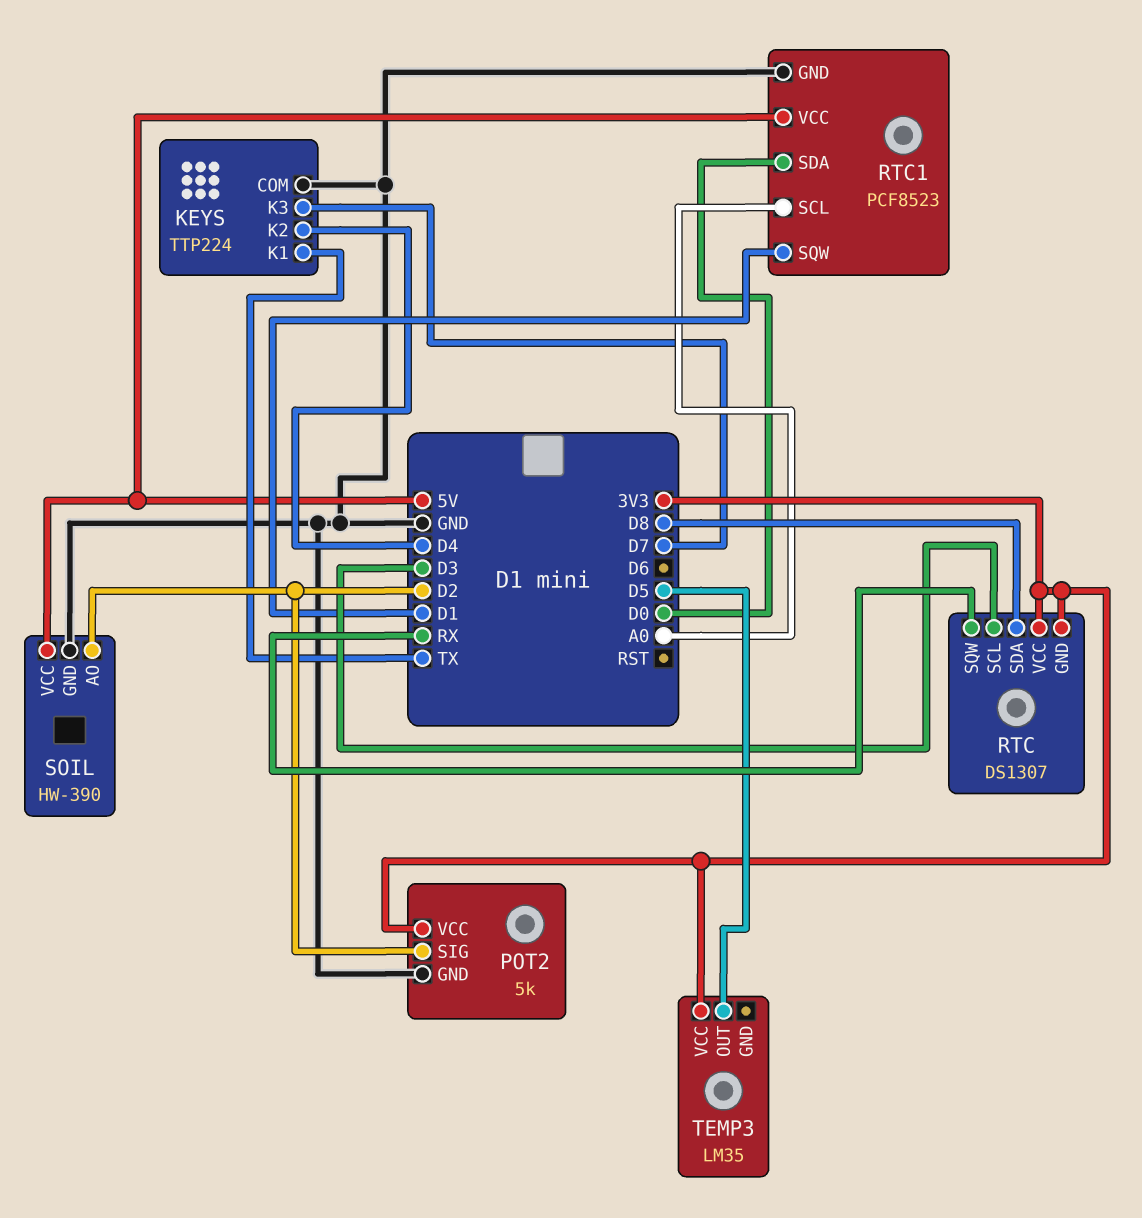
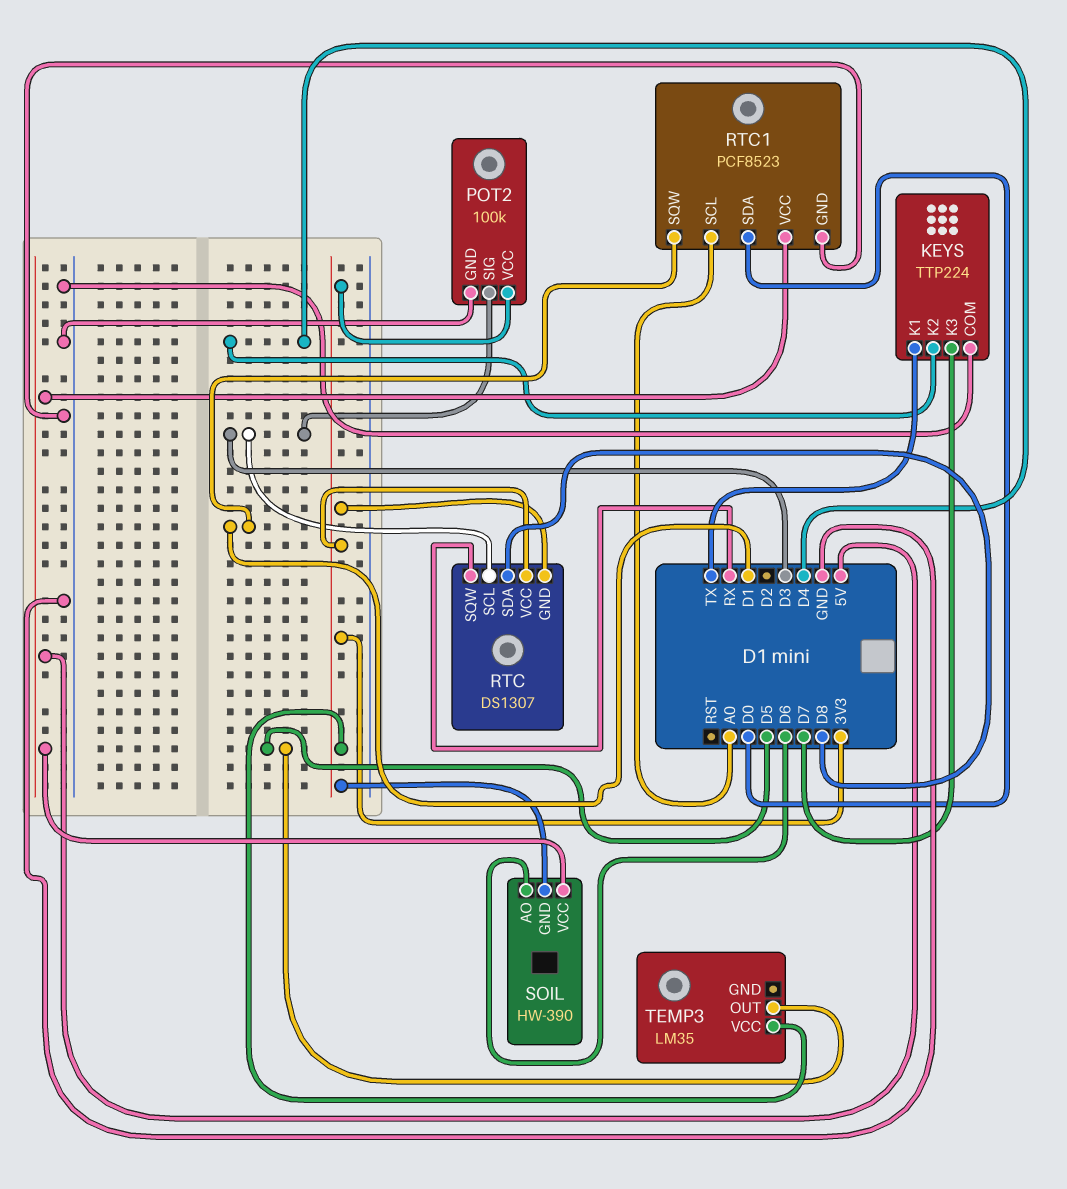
POT2: 5k -> 100k
POT2 pin SIG: D2 -> D3
SOIL pin AO: D2 -> D6
SOIL pin GND: GND -> 3V3

